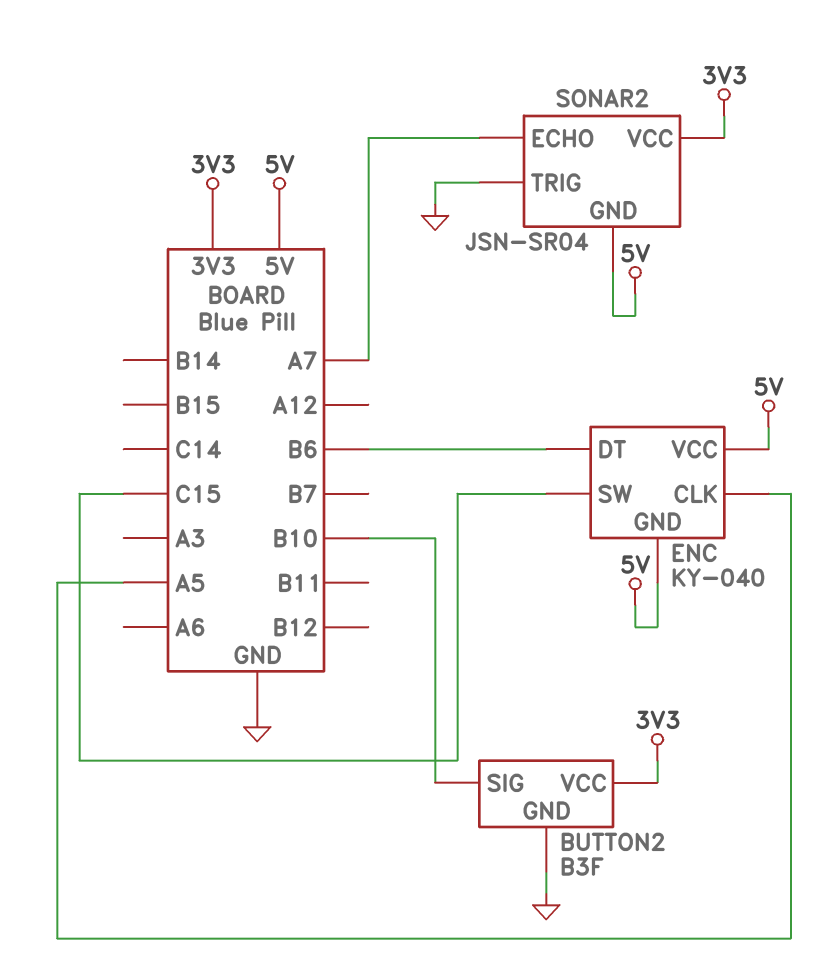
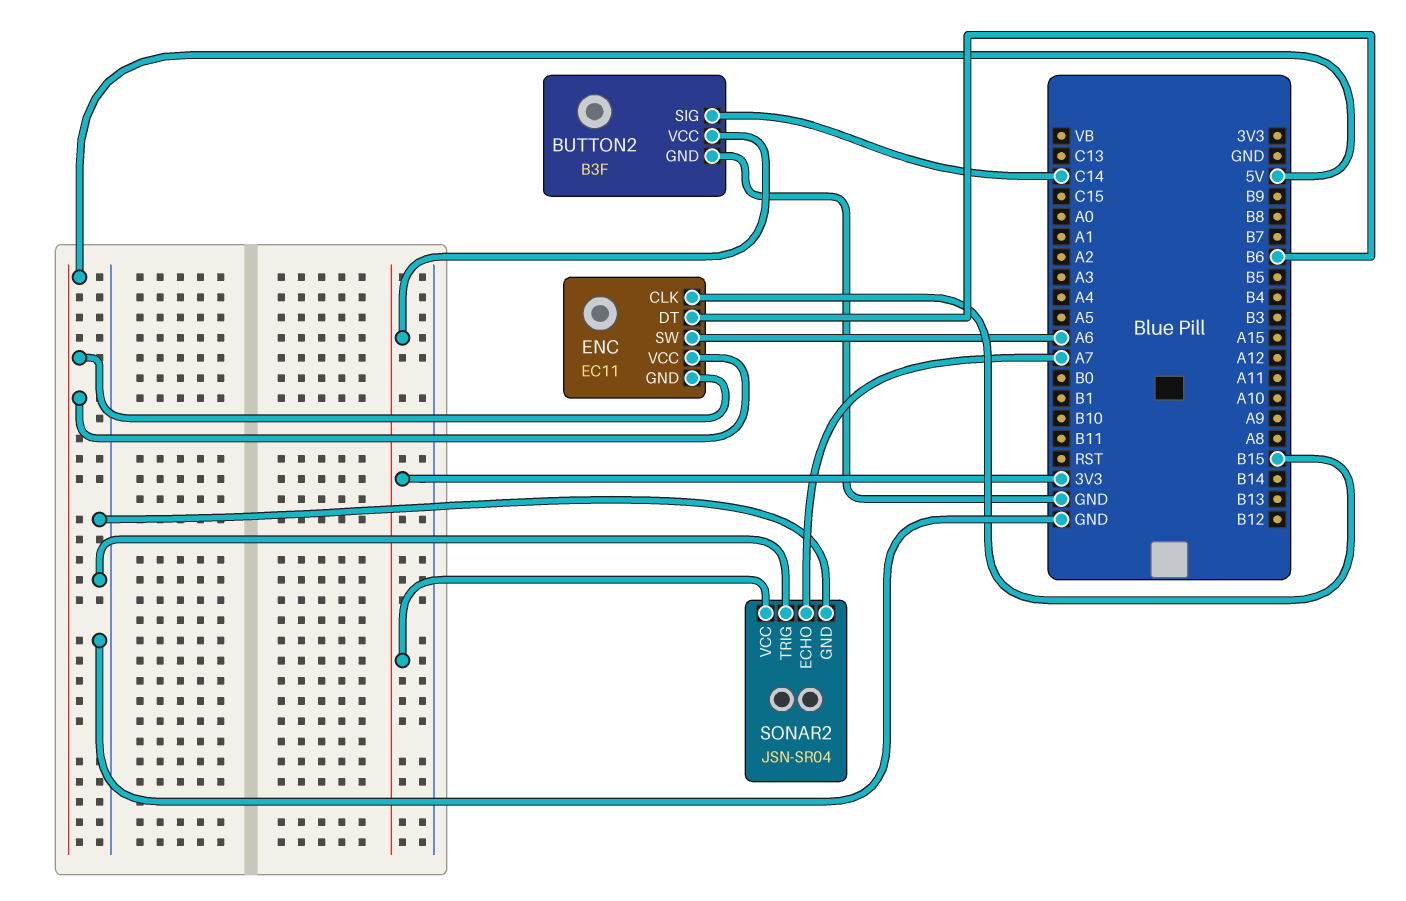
BUTTON2 pin SIG: B10 -> C14
ENC: KY-040 -> EC11
ENC pin CLK: A5 -> B15
ENC pin SW: C15 -> A6
SONAR2 pin GND: 5V -> GND

